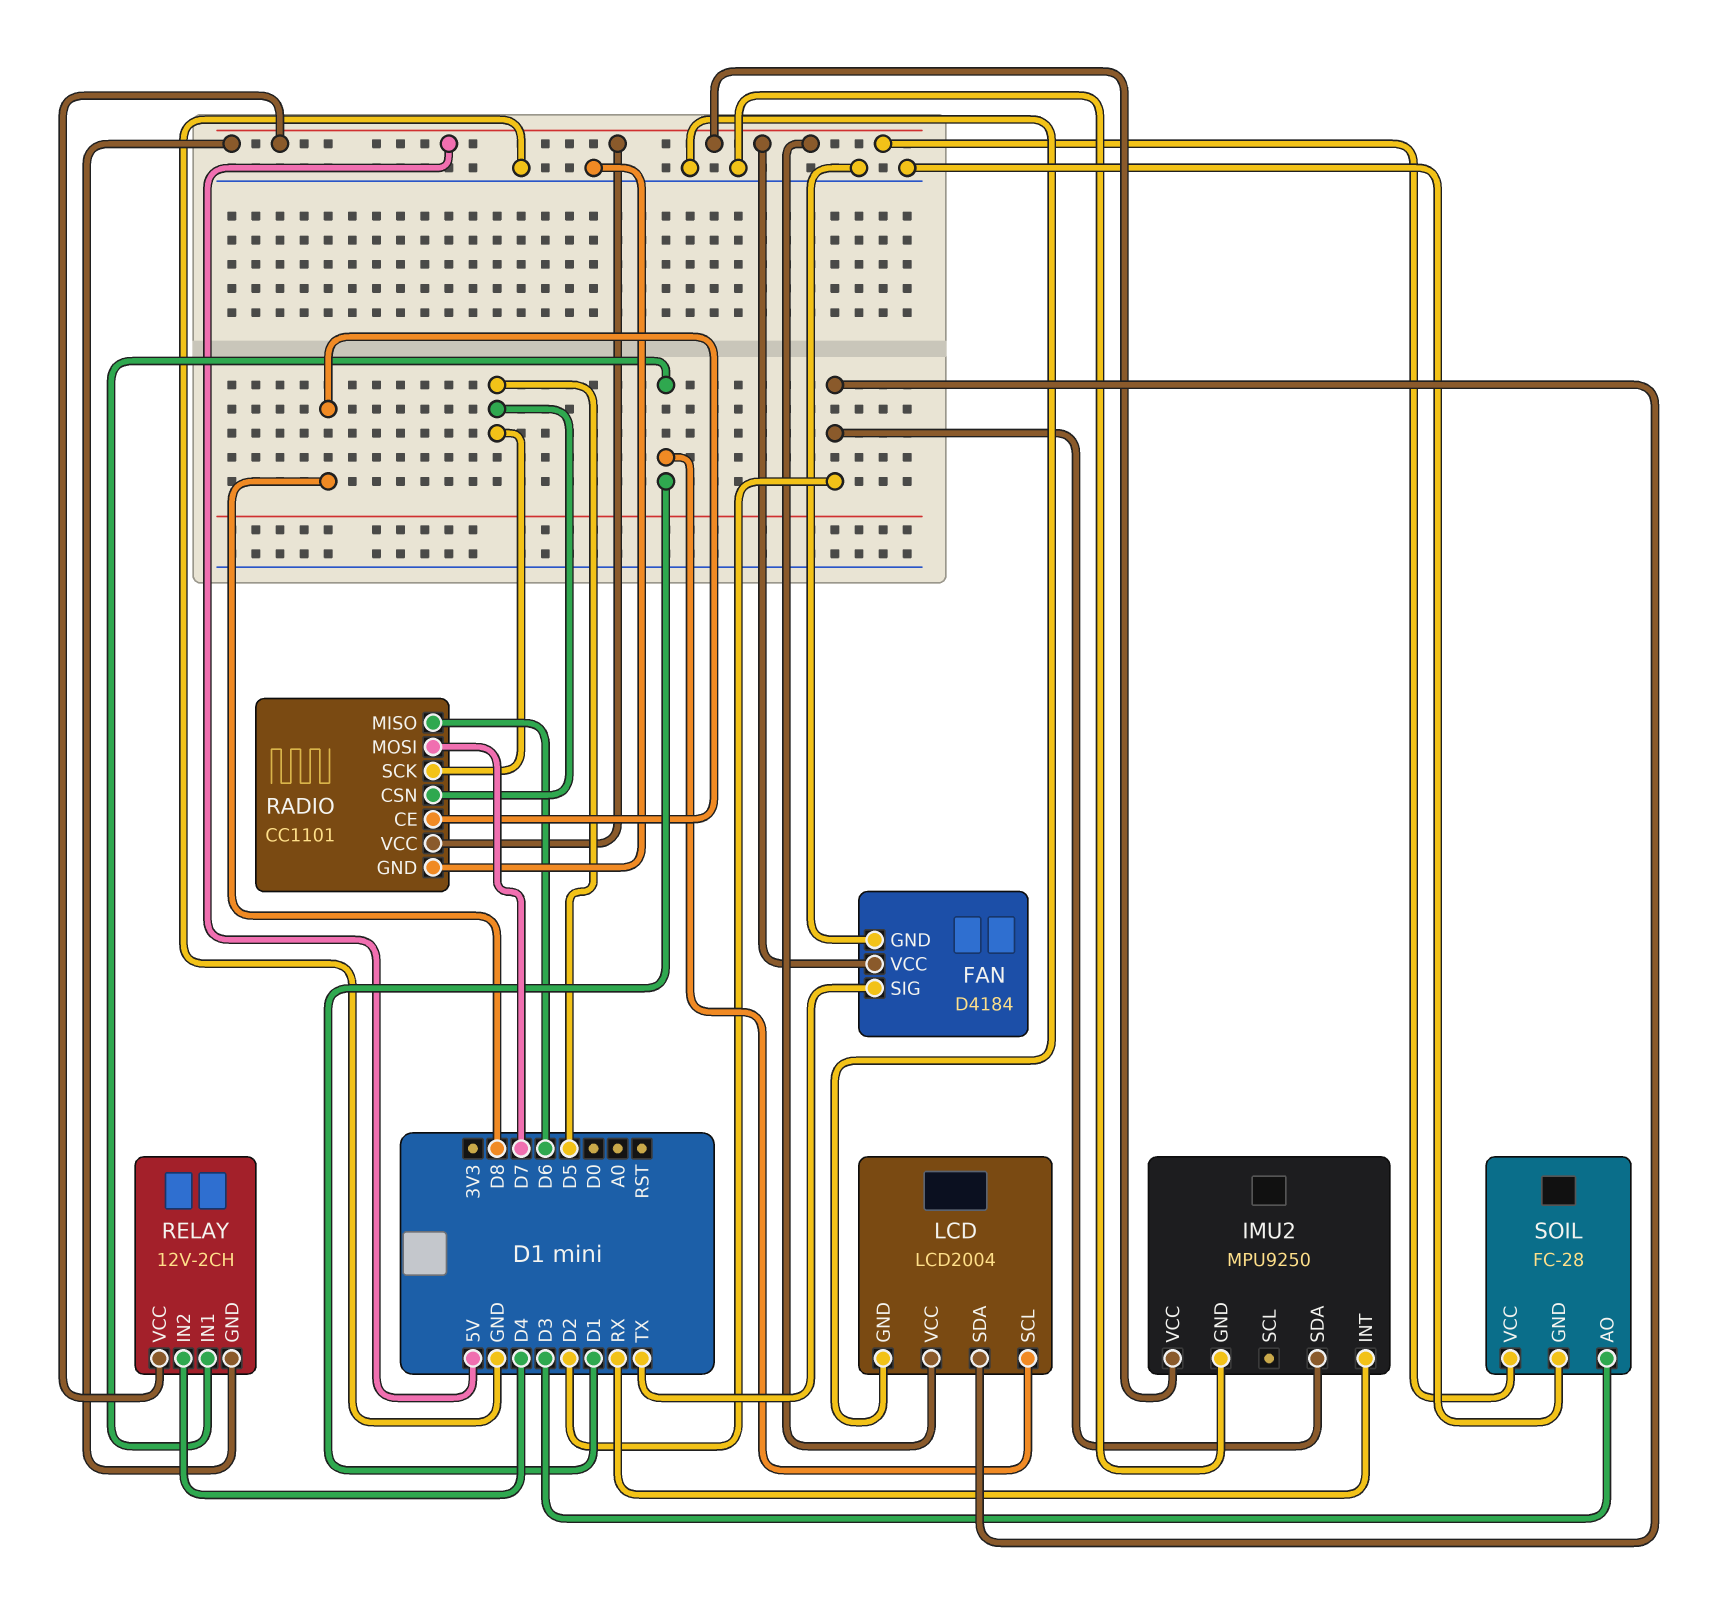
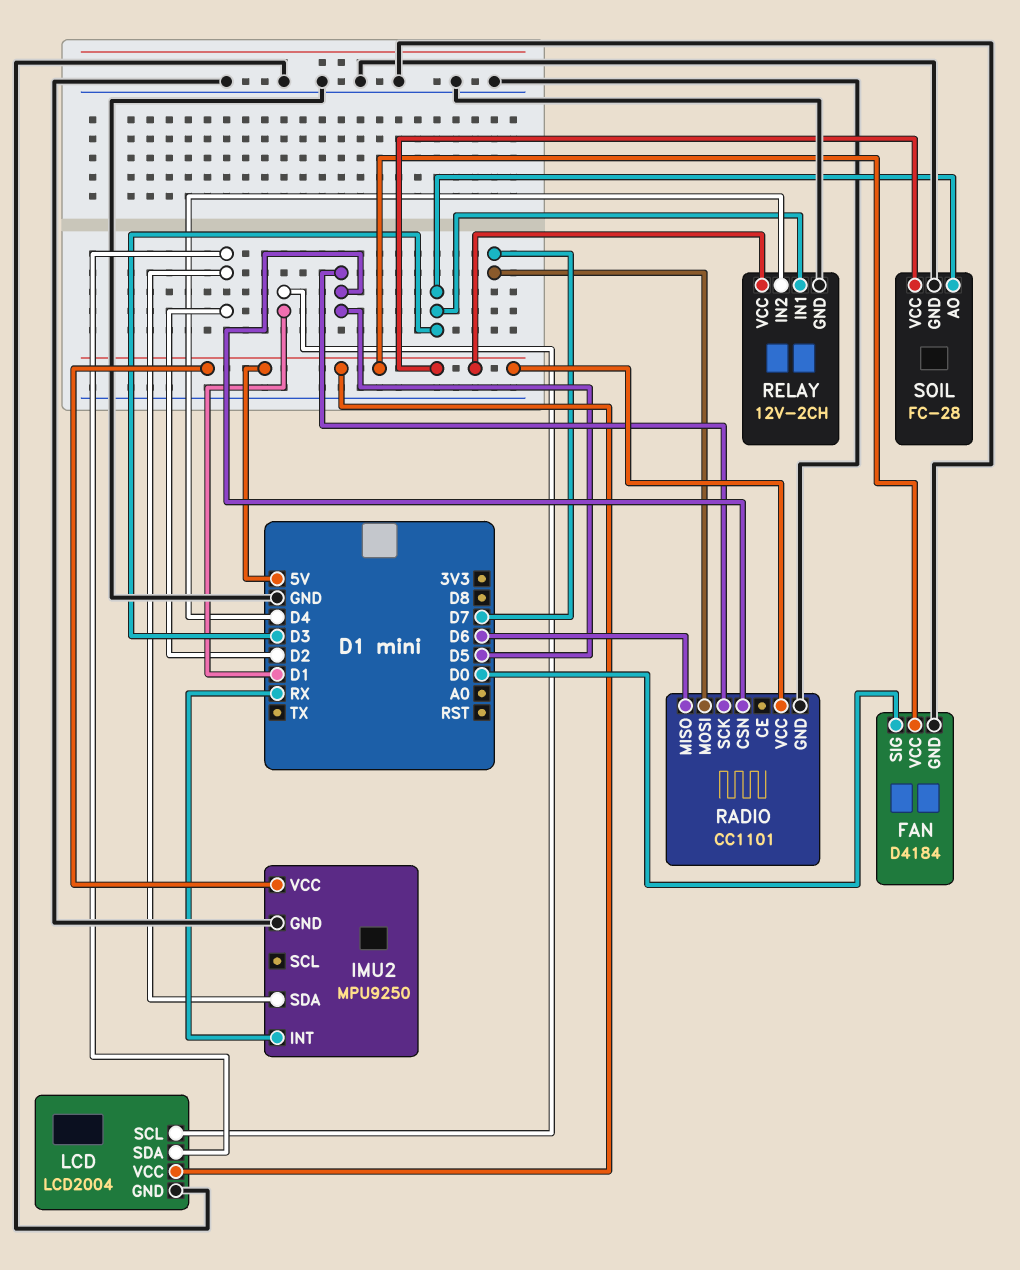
FAN pin SIG: TX -> D0
RADIO pin CE: D8 -> none
RELAY pin GND: 5V -> GND
RELAY pin IN1: D1 -> D3

